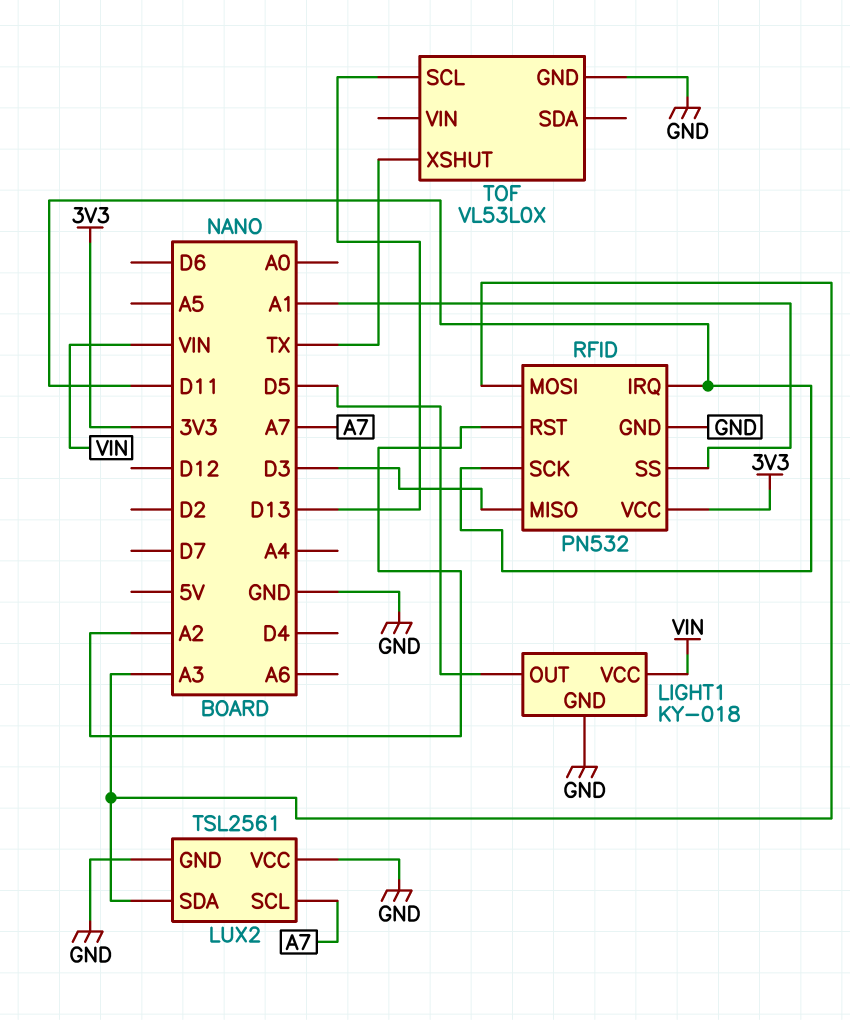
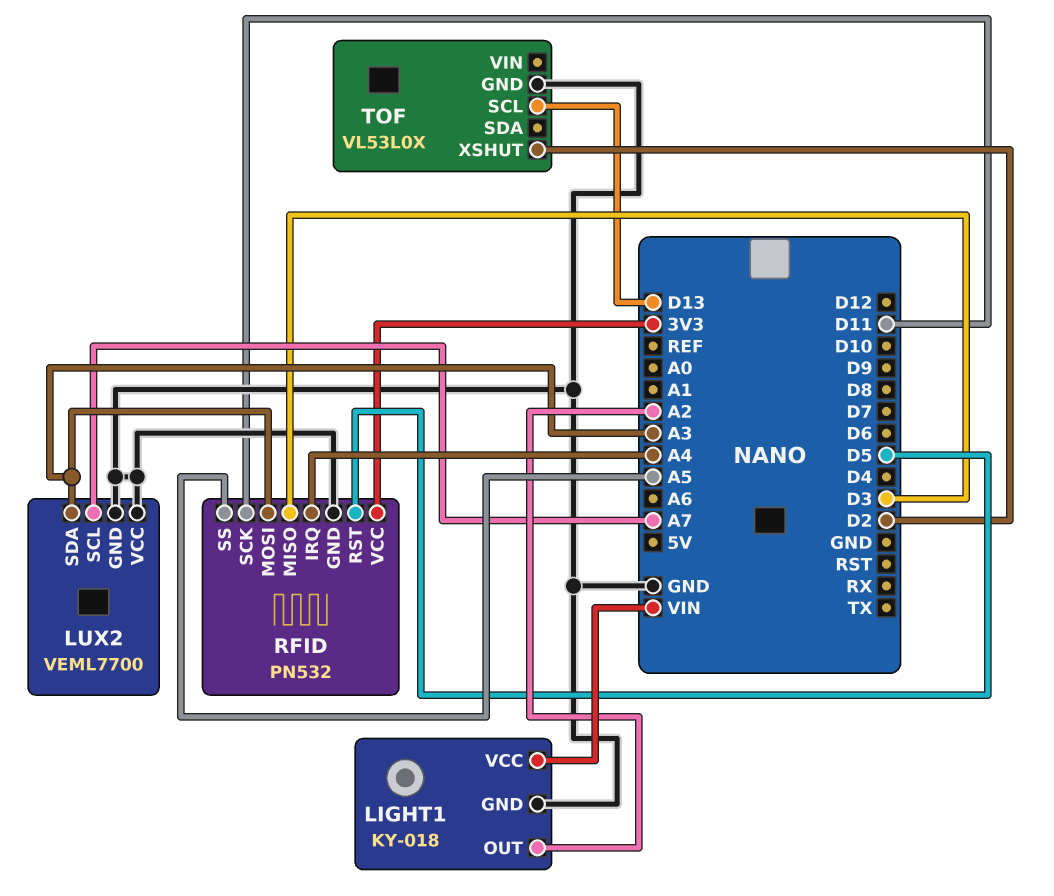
LIGHT1 pin OUT: D5 -> A2
LUX2: TSL2561 -> VEML7700
RFID pin IRQ: D11 -> A4
RFID pin RST: A2 -> D5
RFID pin SS: A1 -> A5
TOF pin XSHUT: TX -> D2

